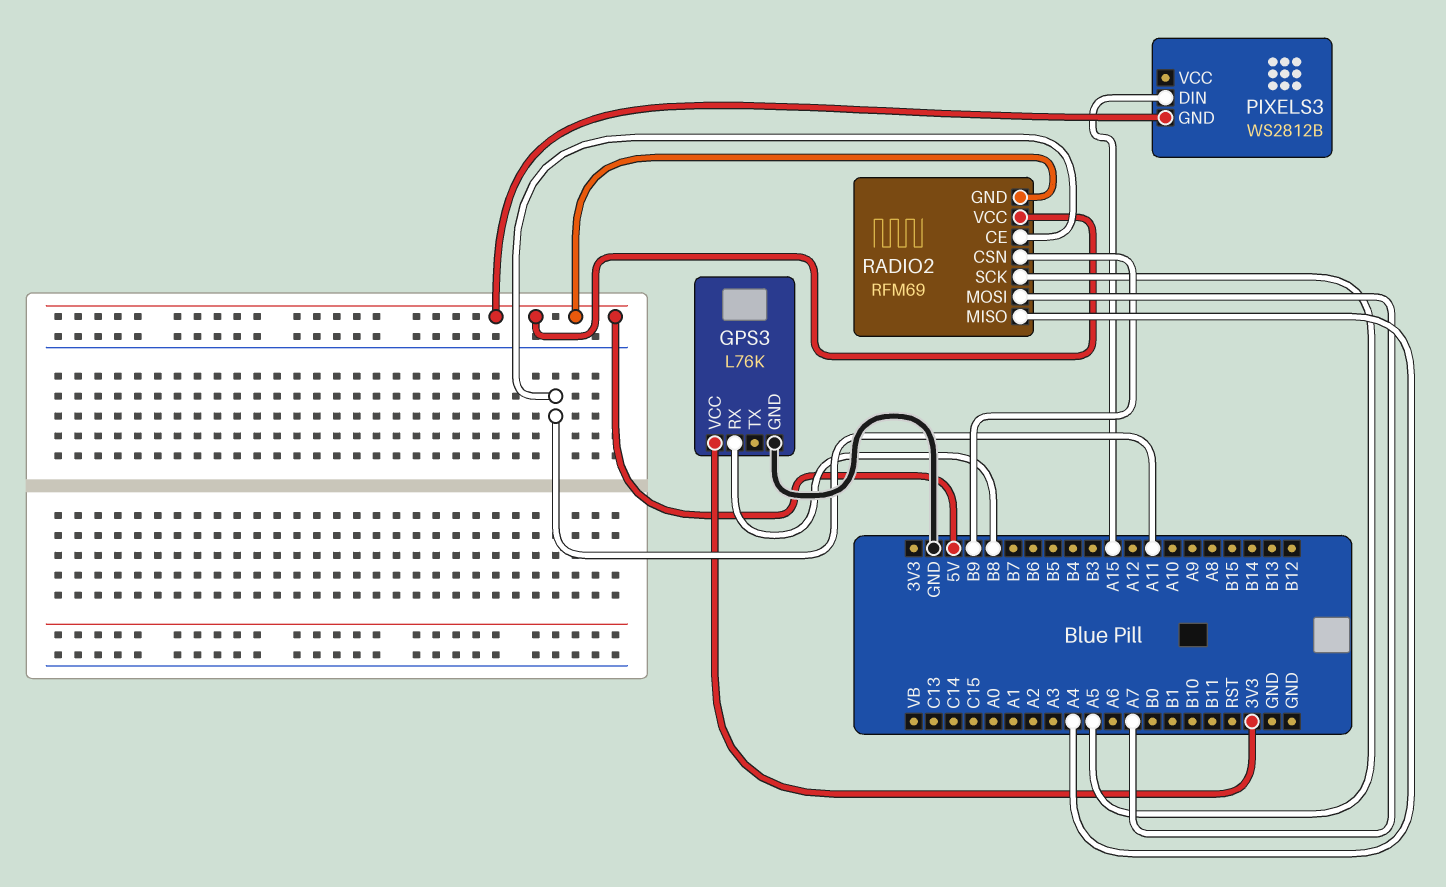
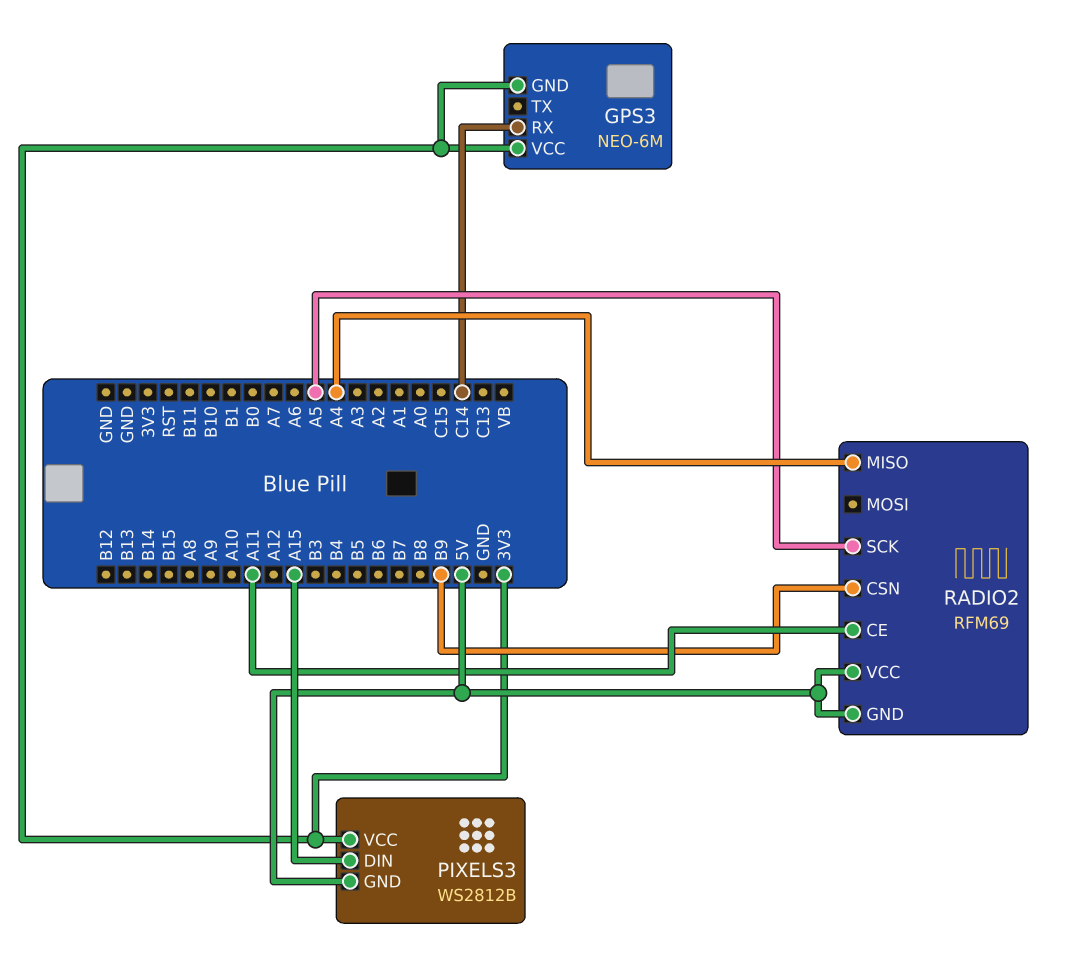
GPS3: L76K -> NEO-6M
GPS3 pin GND: GND -> 3V3
GPS3 pin RX: B8 -> C14
PIXELS3 pin VCC: none -> 3V3
RADIO2 pin MOSI: A7 -> none

